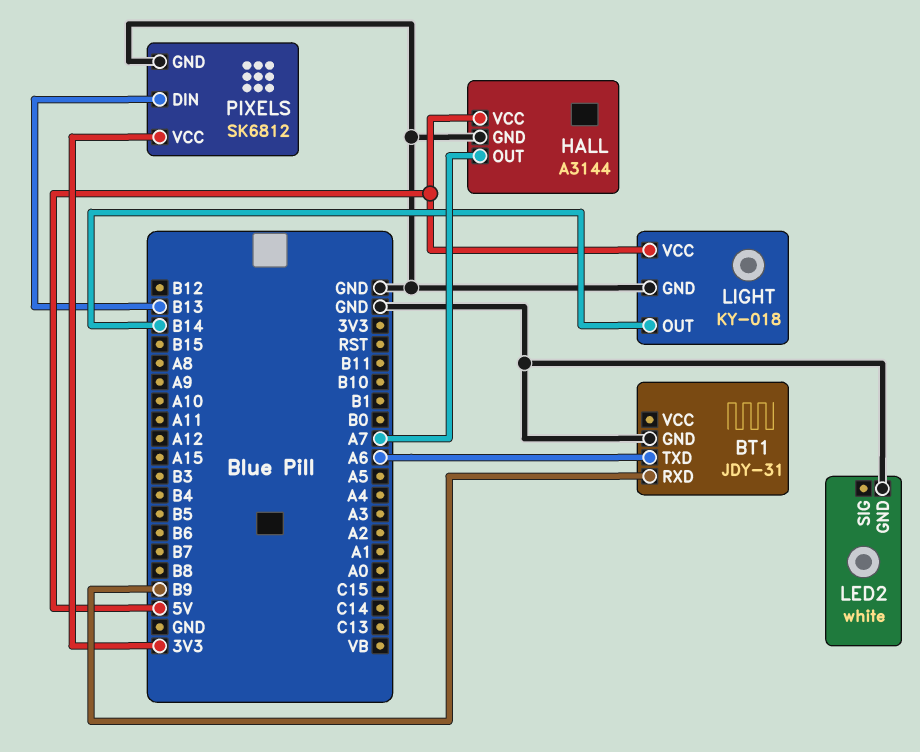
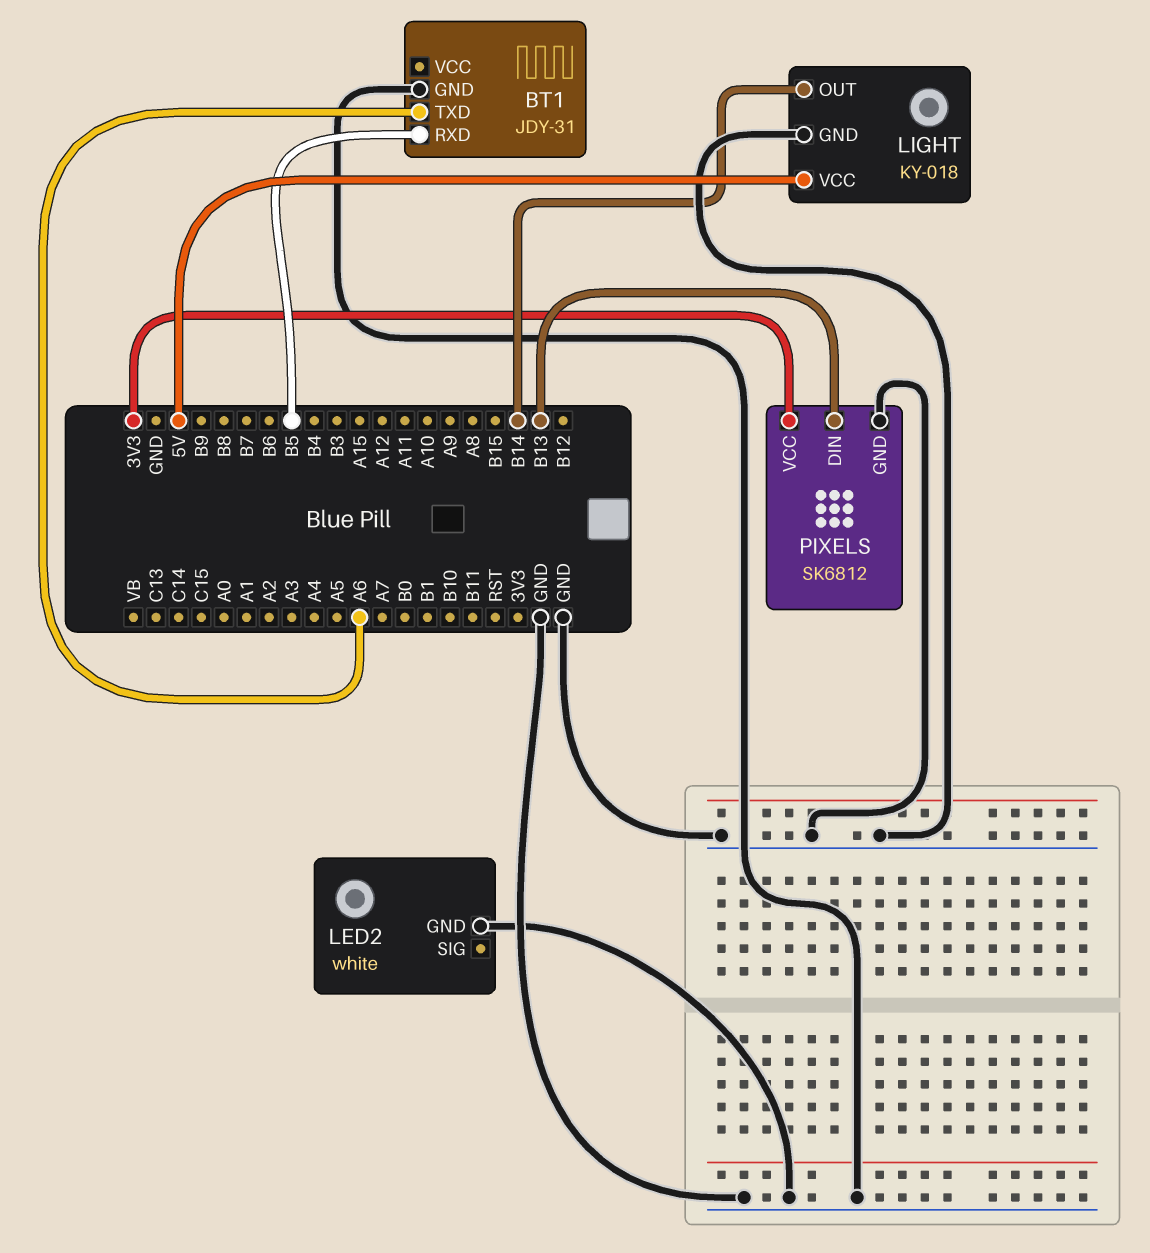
BT1 pin RXD: B9 -> B5
HALL: A3144 -> none
HALL pin GND: GND -> none
HALL pin OUT: A7 -> none
HALL pin VCC: 5V -> none

